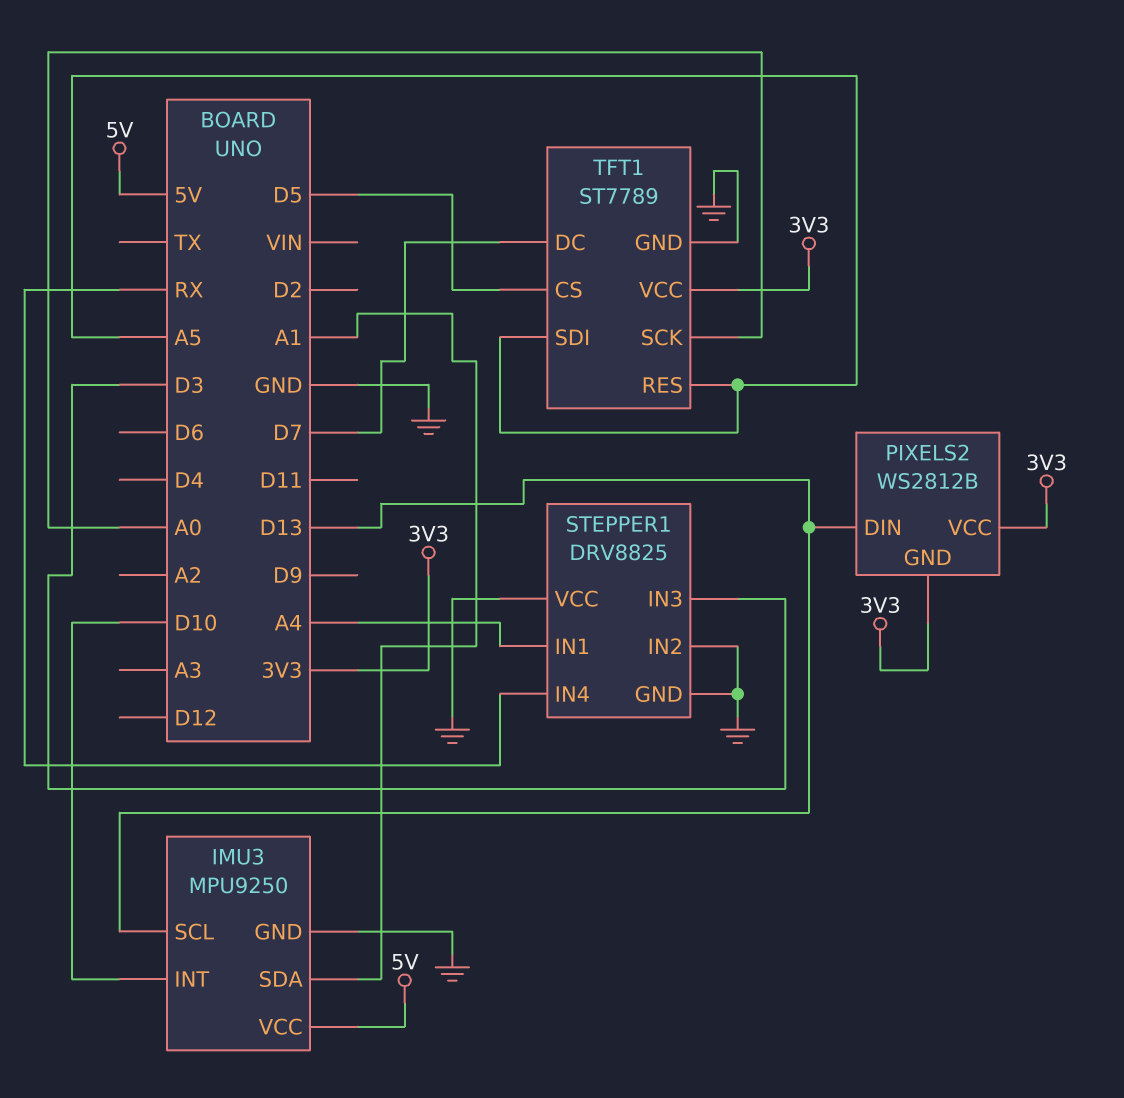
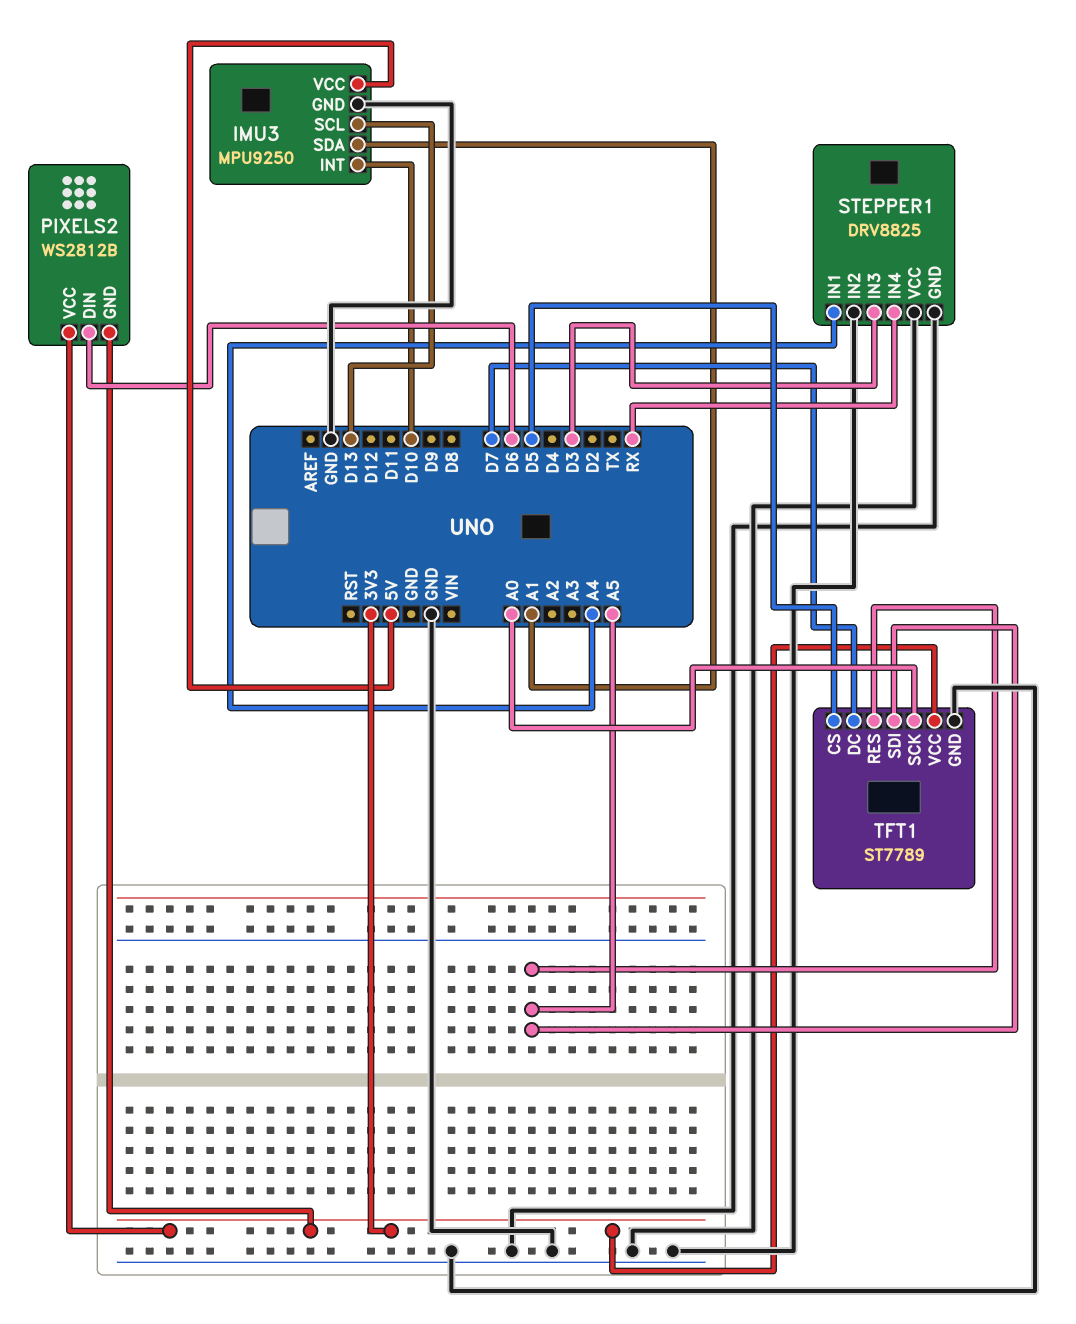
PIXELS2 pin DIN: D13 -> D6

